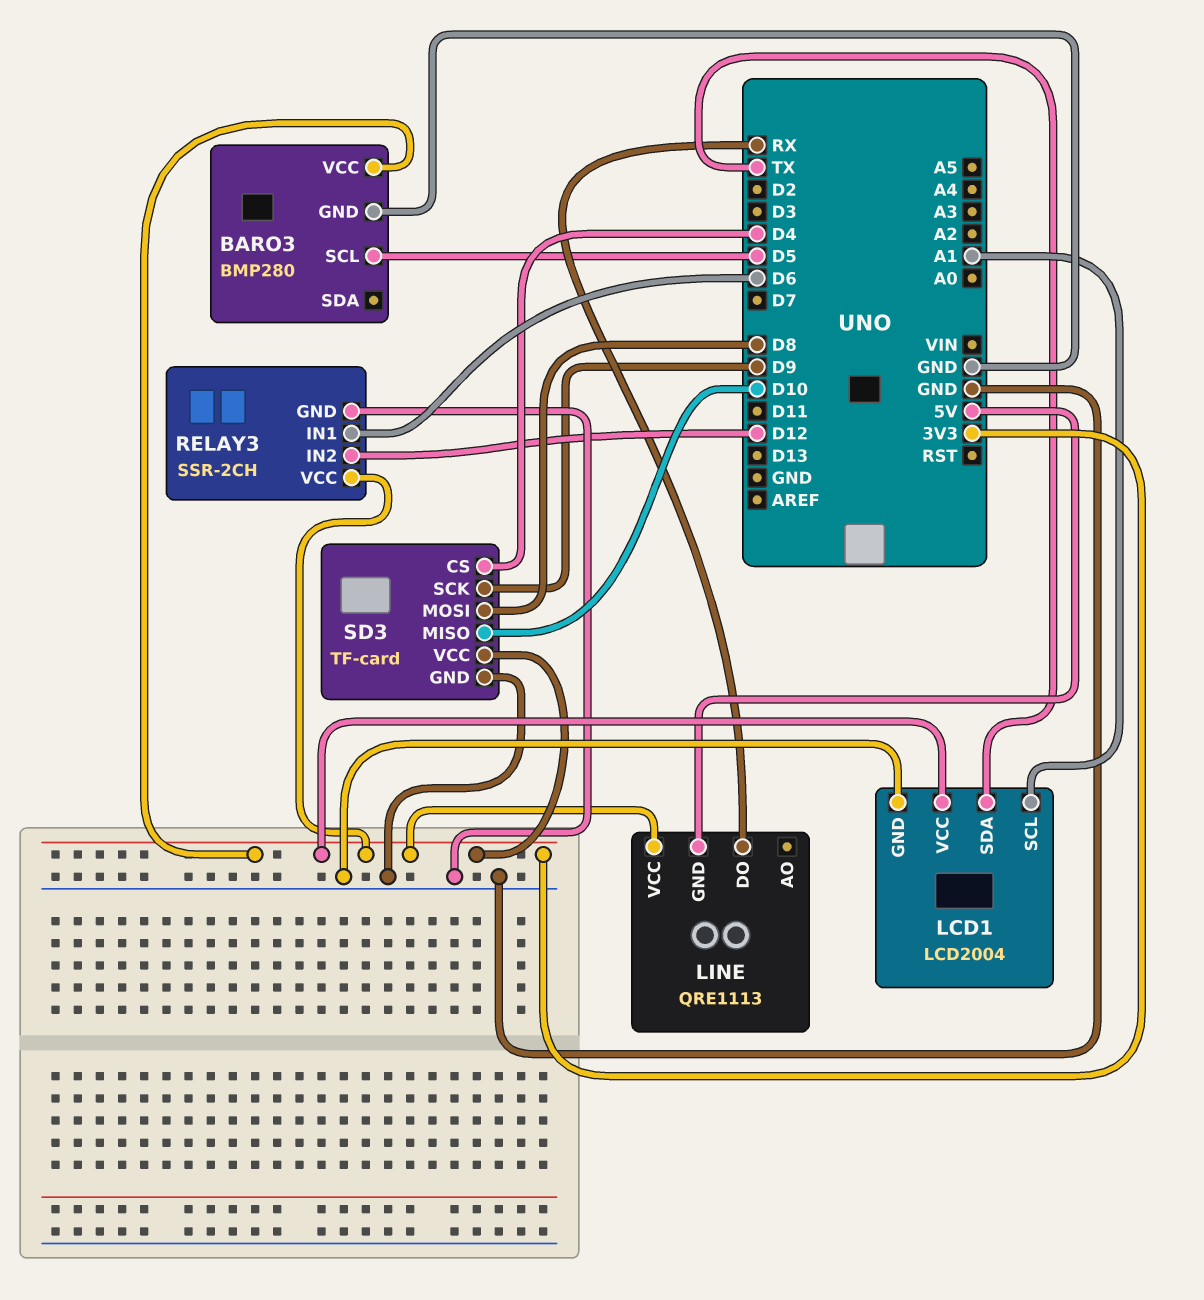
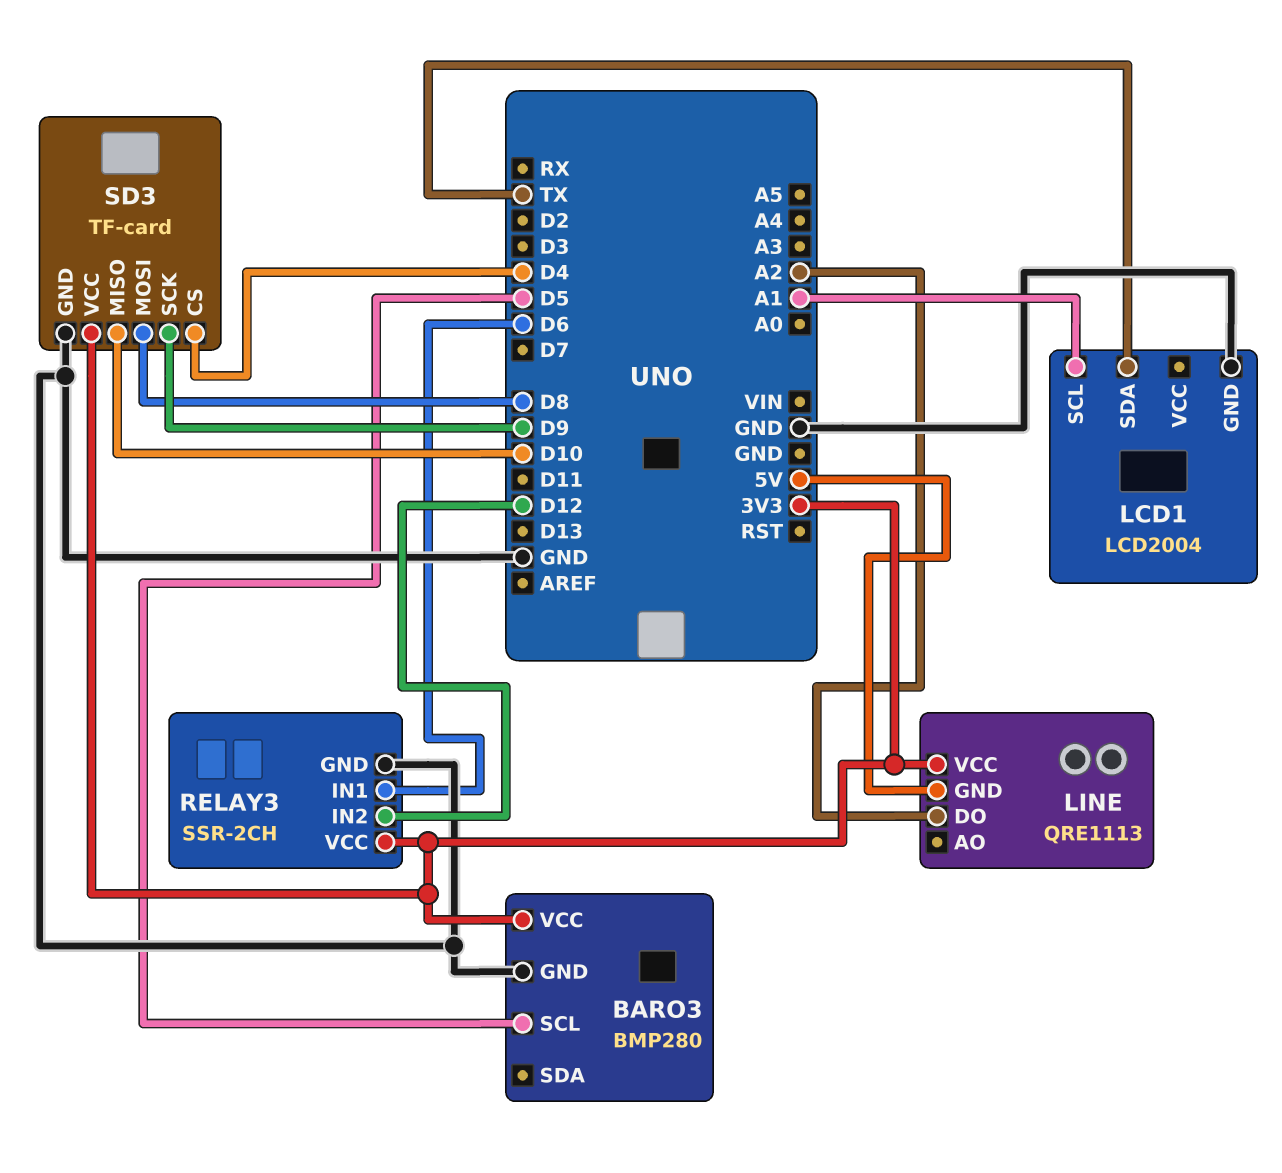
LCD1 pin VCC: 3V3 -> none
LINE pin DO: RX -> A2

